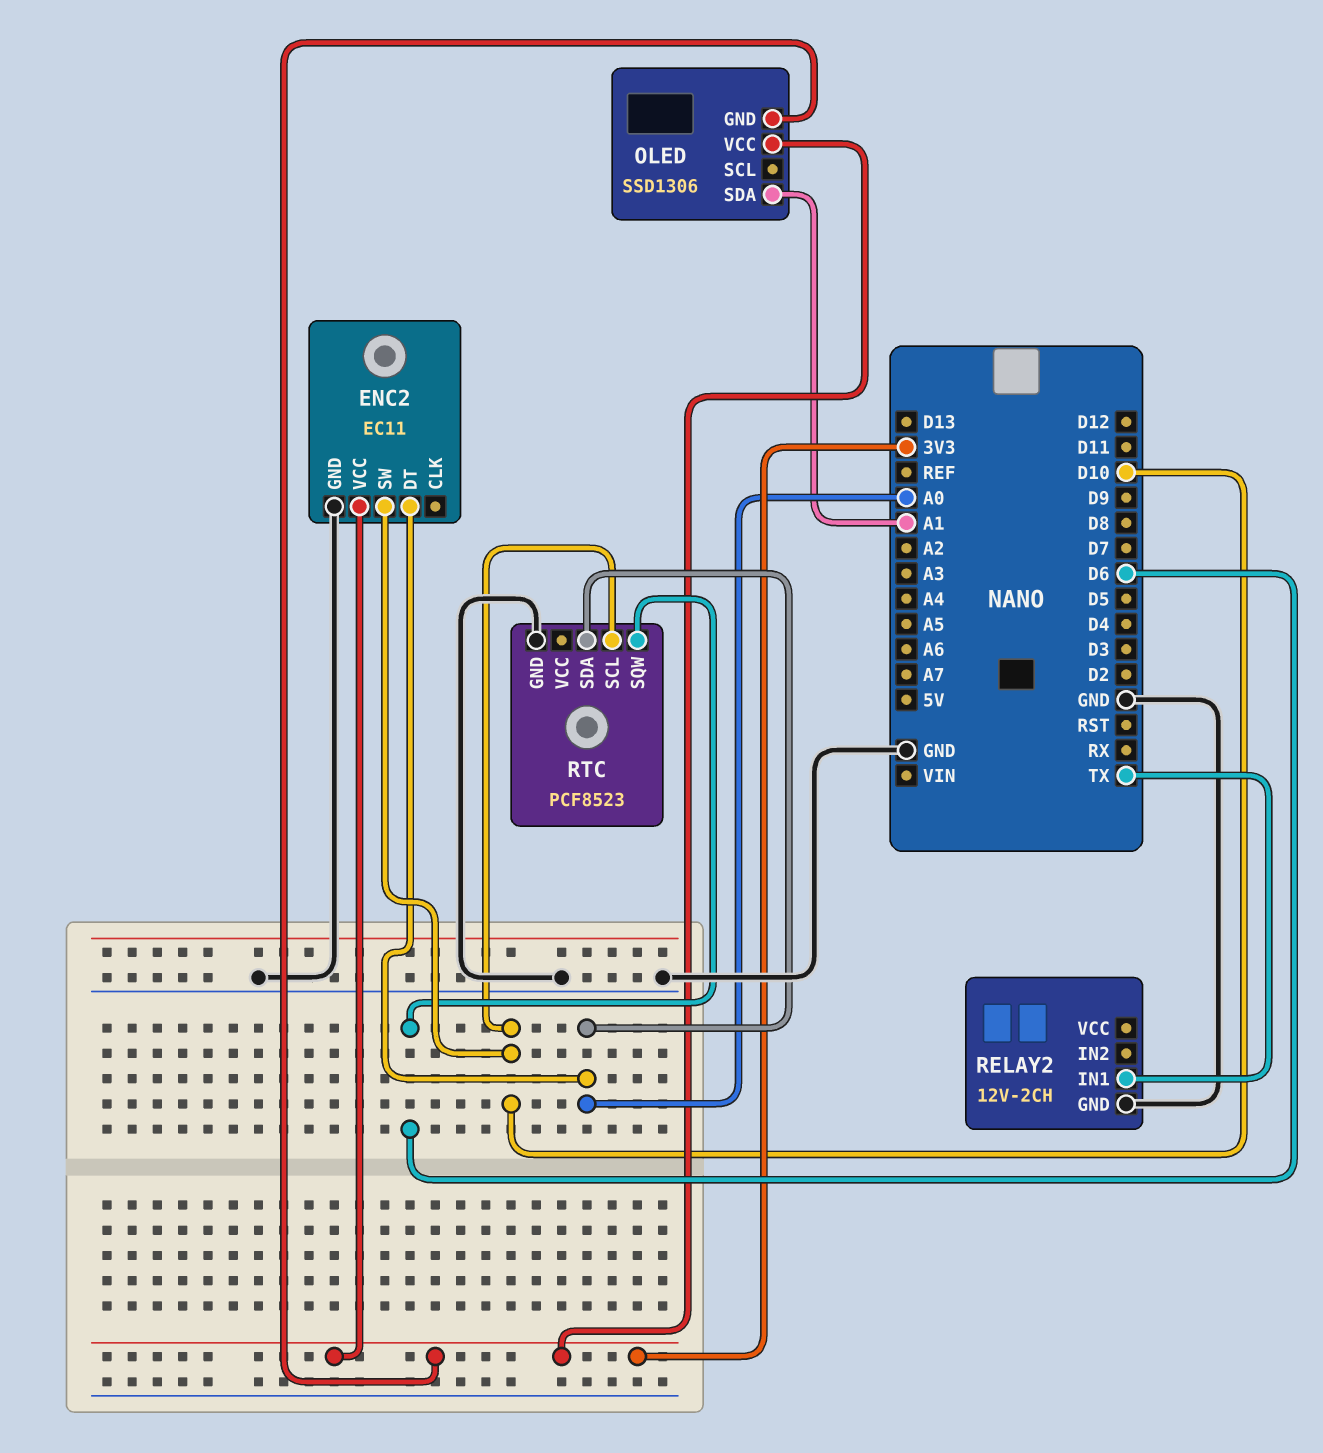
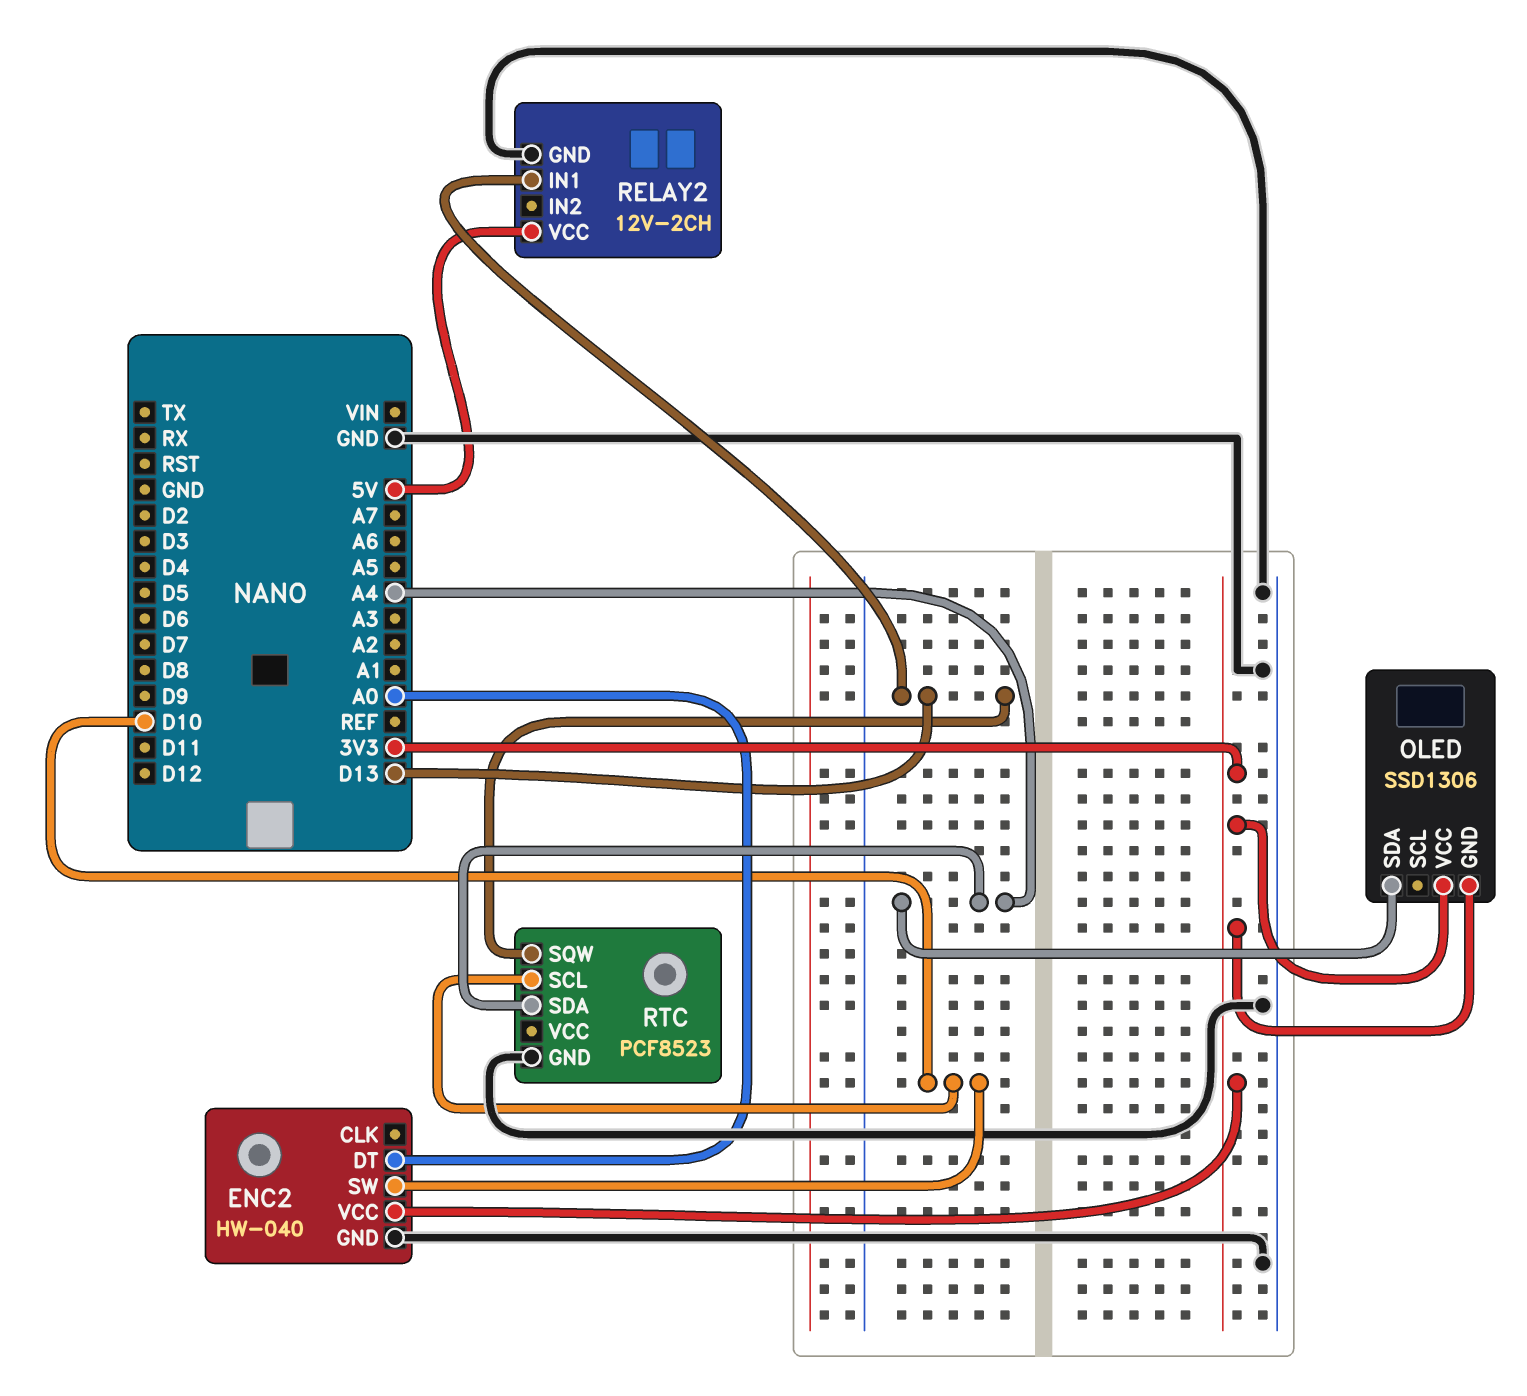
ENC2: EC11 -> HW-040
OLED pin SDA: A1 -> A4
RELAY2 pin IN1: TX -> D13
RELAY2 pin VCC: none -> 5V
RTC pin SDA: A0 -> A4
RTC pin SQW: D6 -> D13

